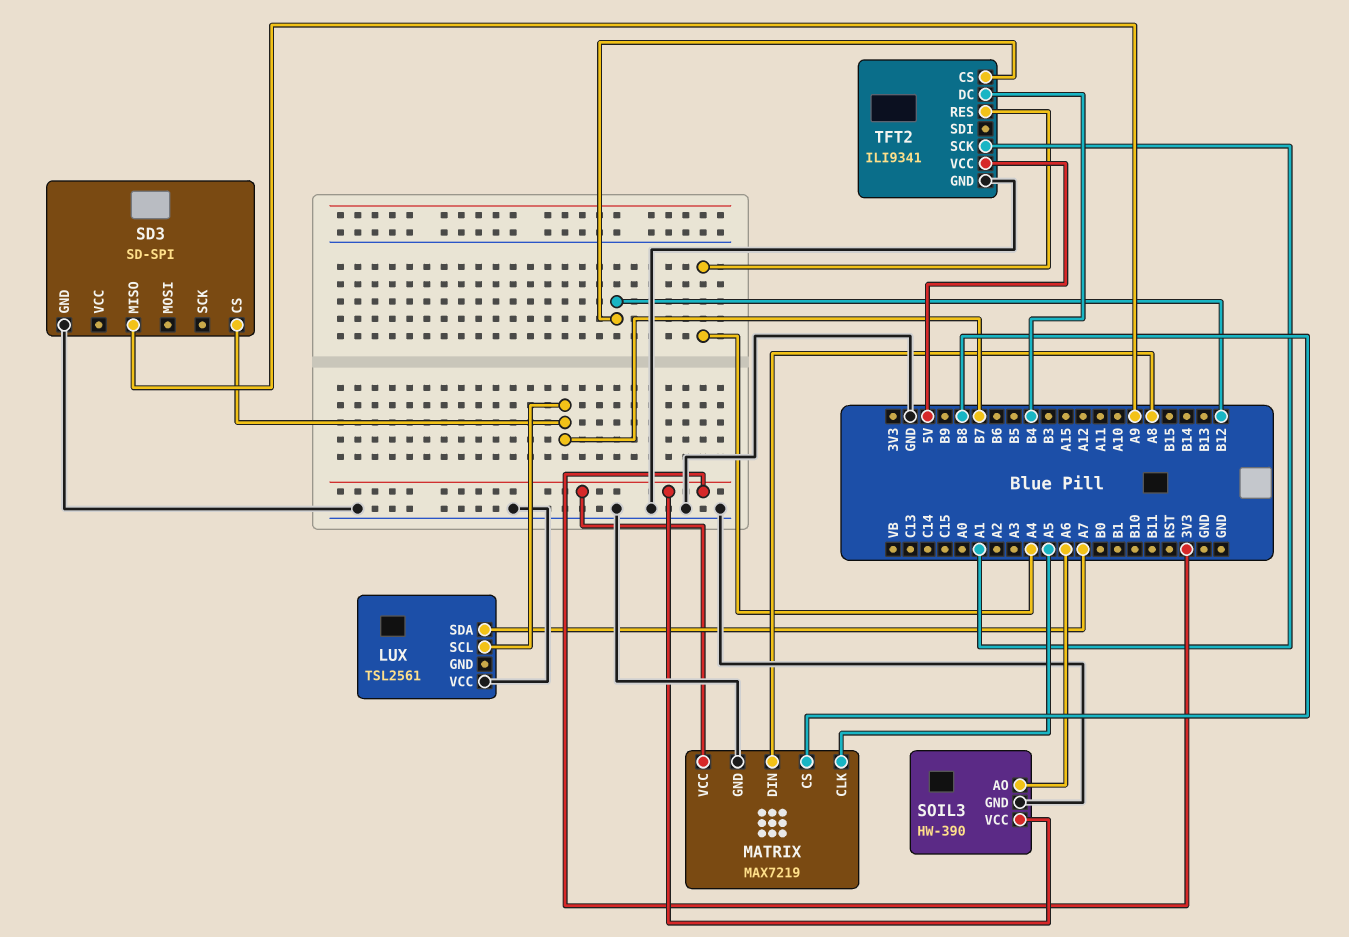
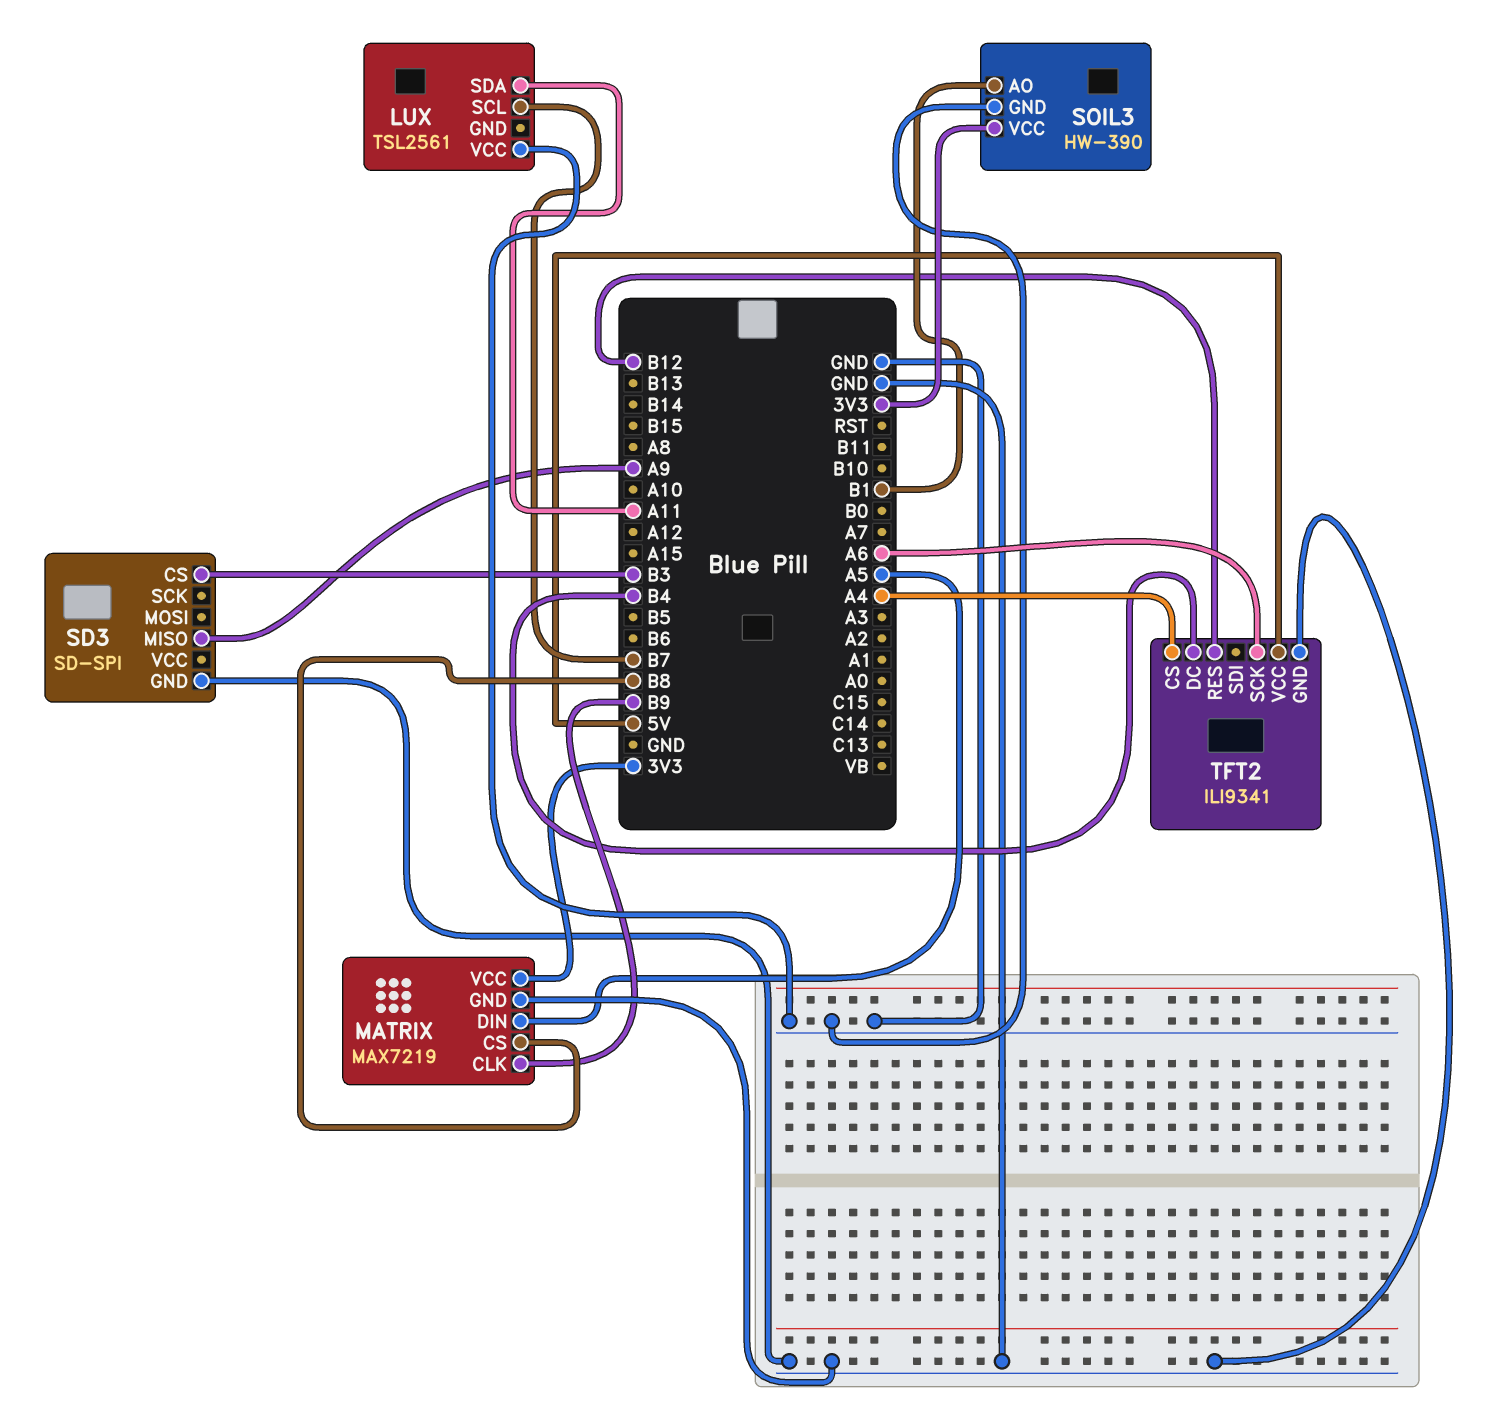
LUX pin SDA: A7 -> A11
MATRIX pin CLK: A5 -> B9
MATRIX pin DIN: A8 -> A5
SD3 pin CS: B7 -> B3
SOIL3 pin AO: A6 -> B1
TFT2 pin CS: B12 -> A4
TFT2 pin RES: A4 -> B12
TFT2 pin SCK: A1 -> A6

